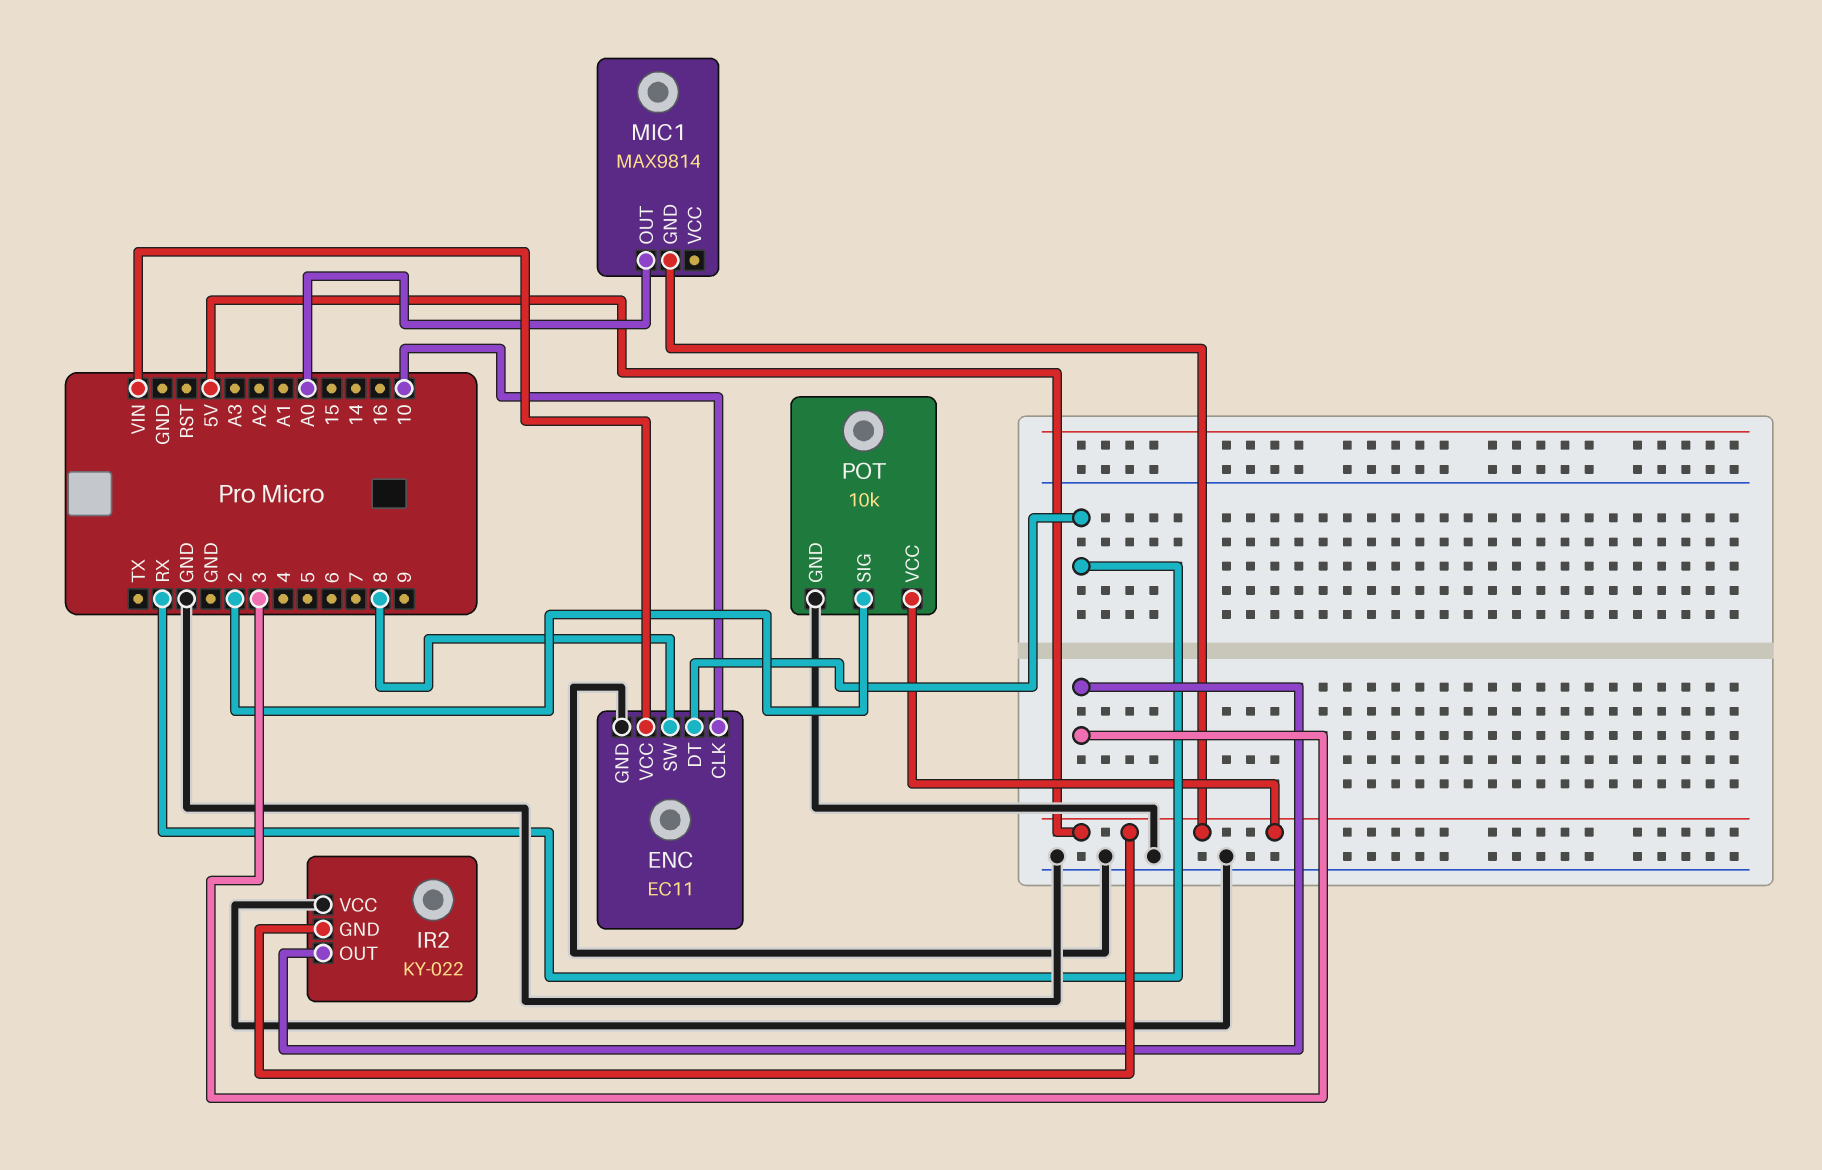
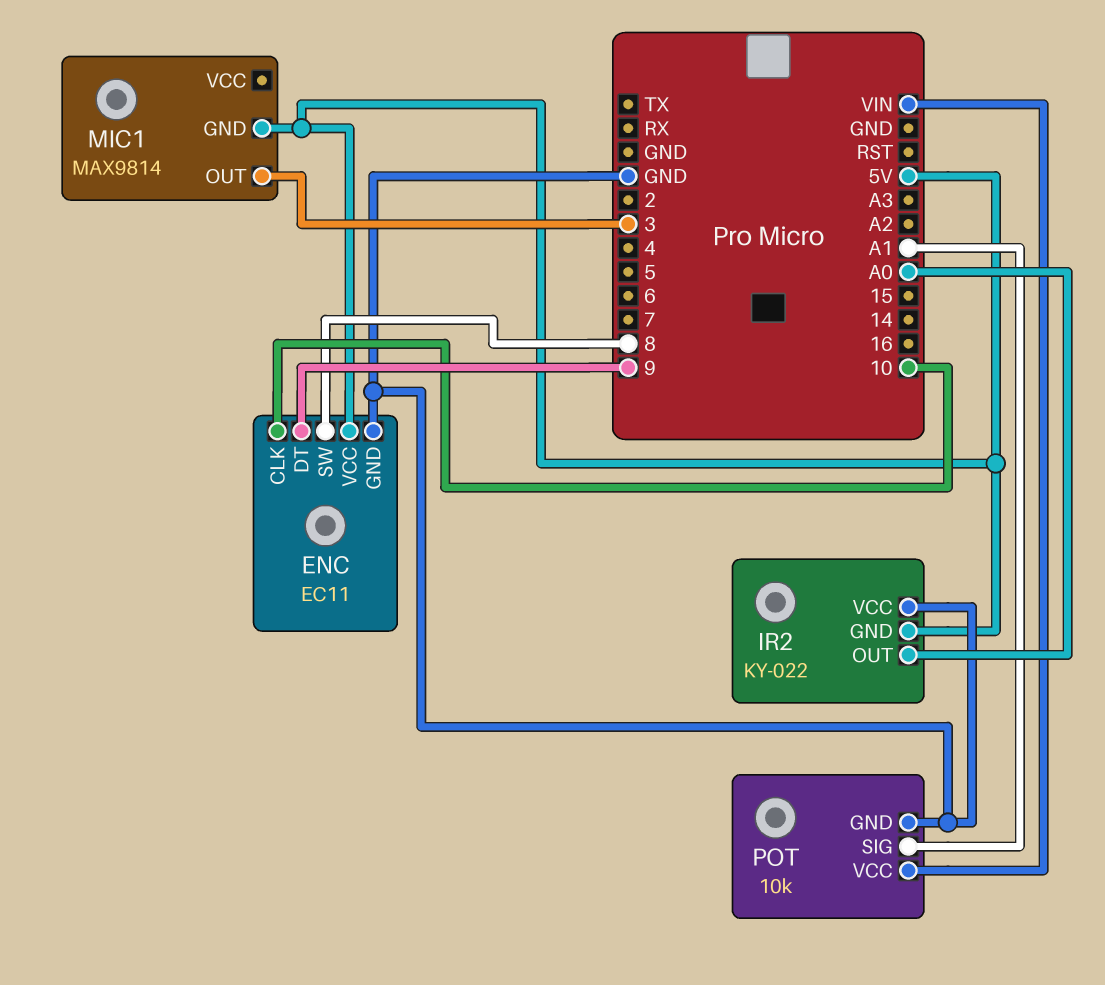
ENC pin DT: RX -> 9
ENC pin VCC: VIN -> 5V
IR2 pin OUT: 3 -> A0
MIC1 pin OUT: A0 -> 3
POT pin SIG: 2 -> A1
POT pin VCC: 5V -> VIN

